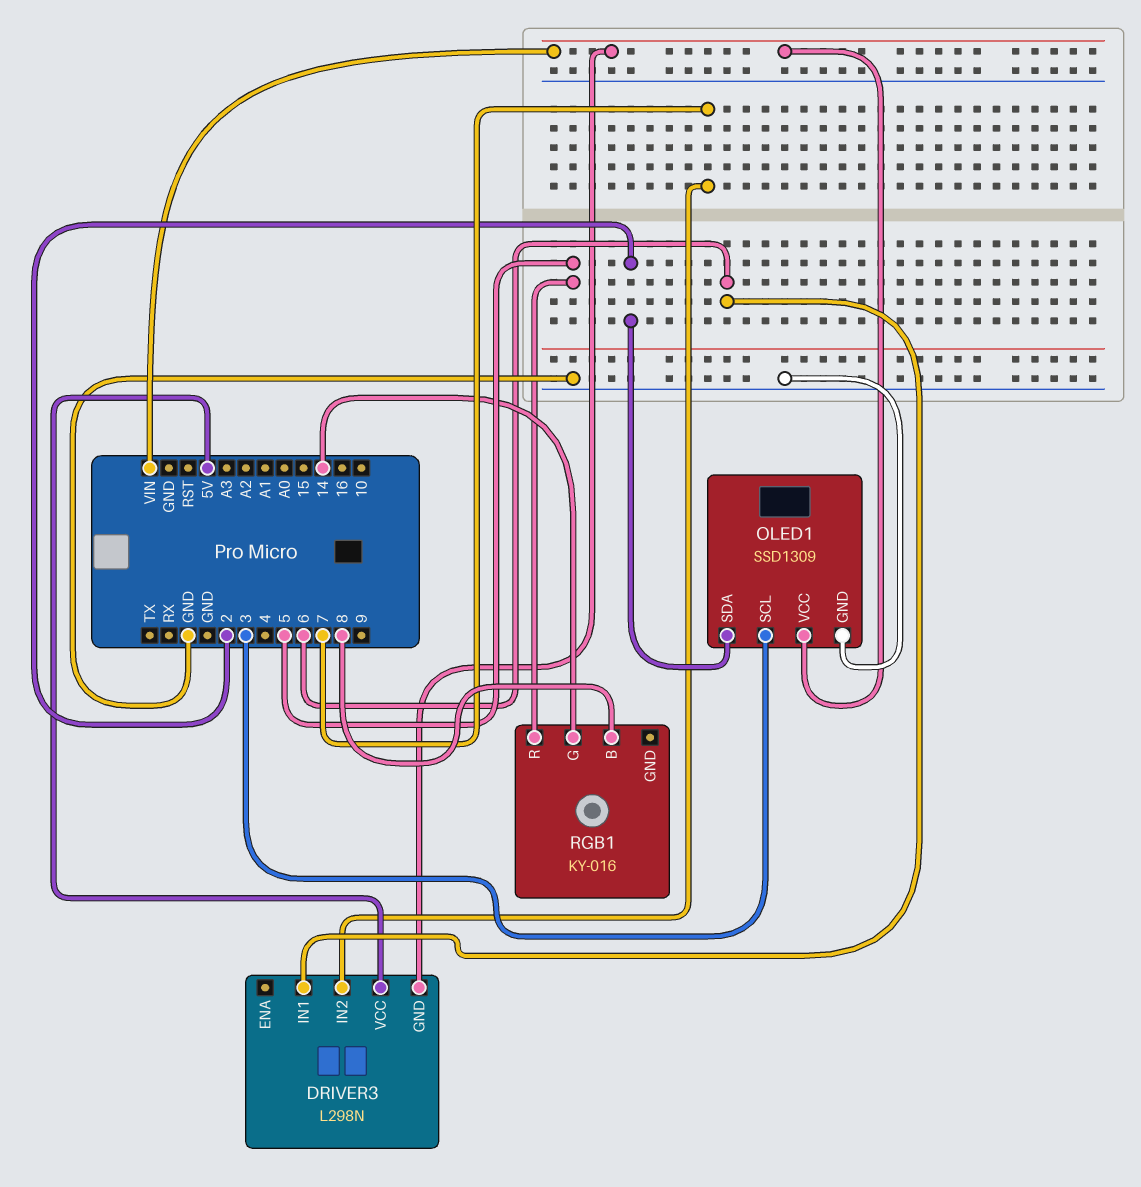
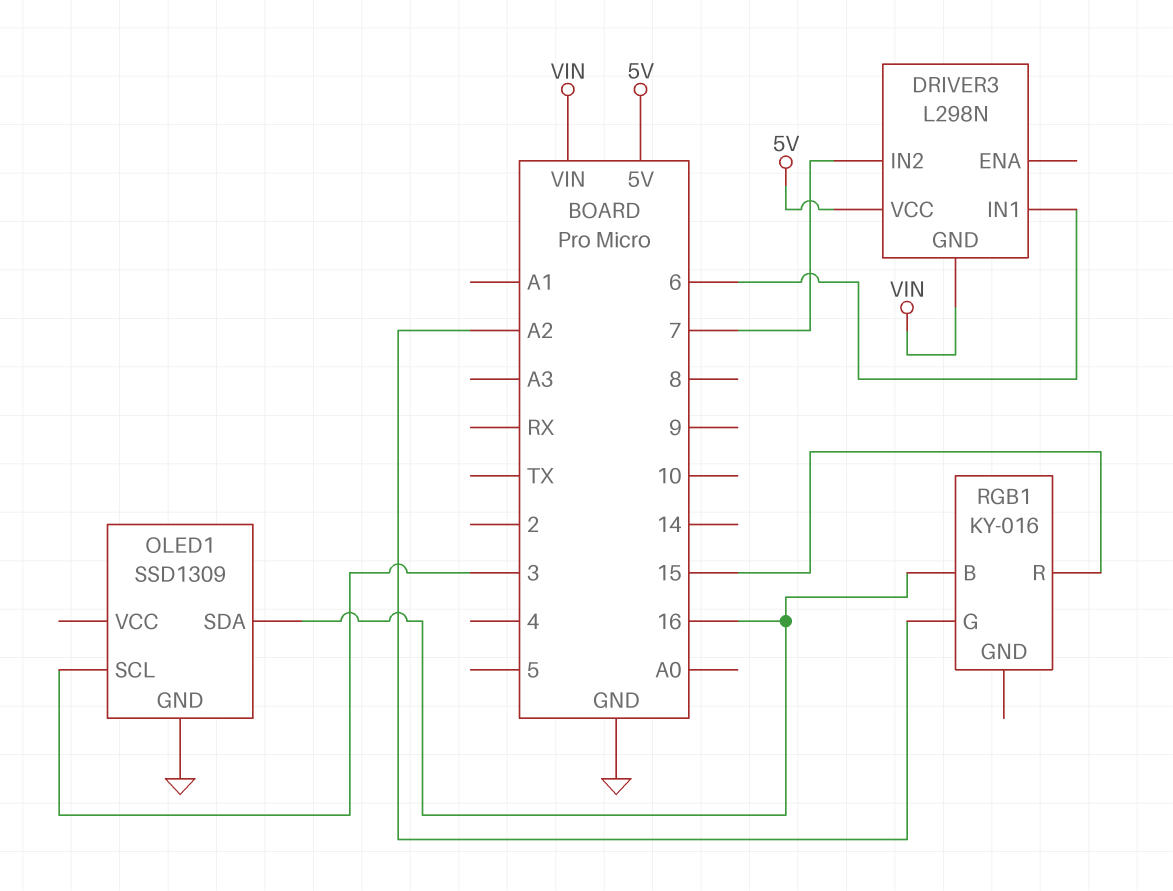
OLED1 pin SDA: 2 -> 16
OLED1 pin VCC: VIN -> none
RGB1 pin B: 8 -> 16
RGB1 pin G: 14 -> A2
RGB1 pin R: 5 -> 15

